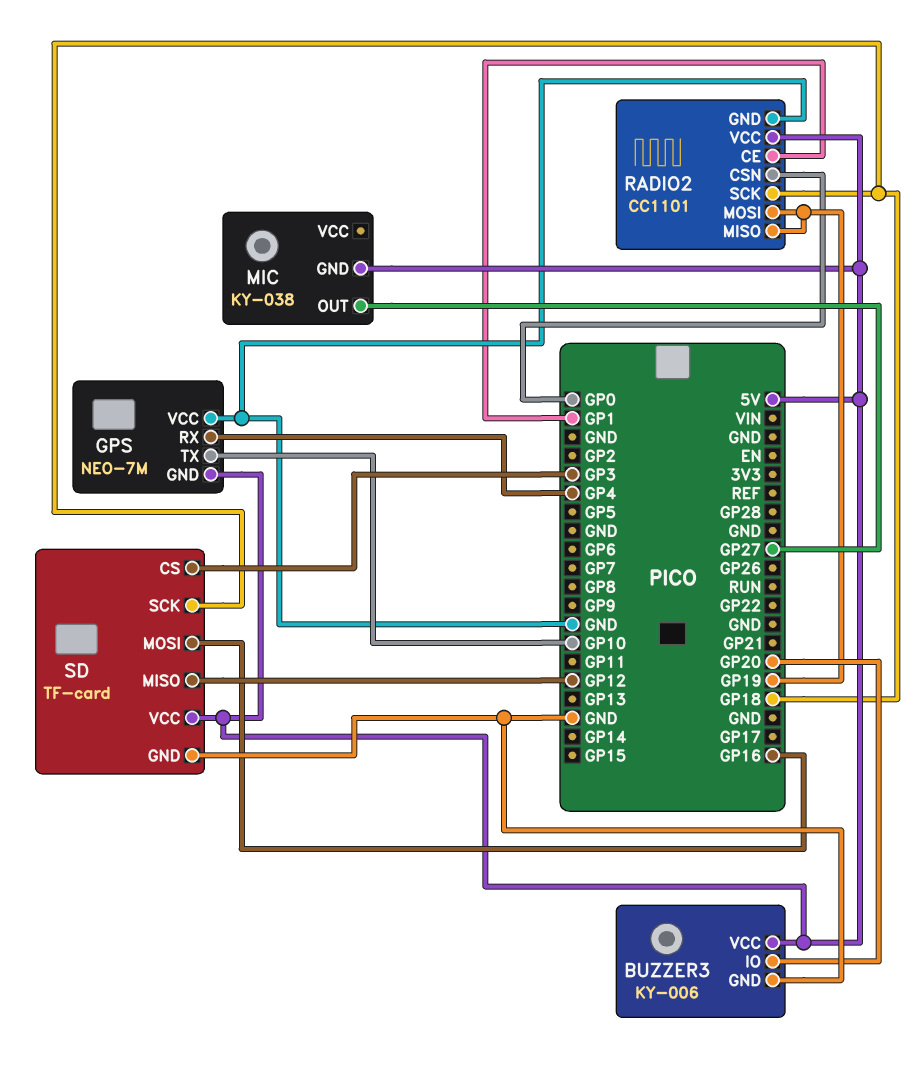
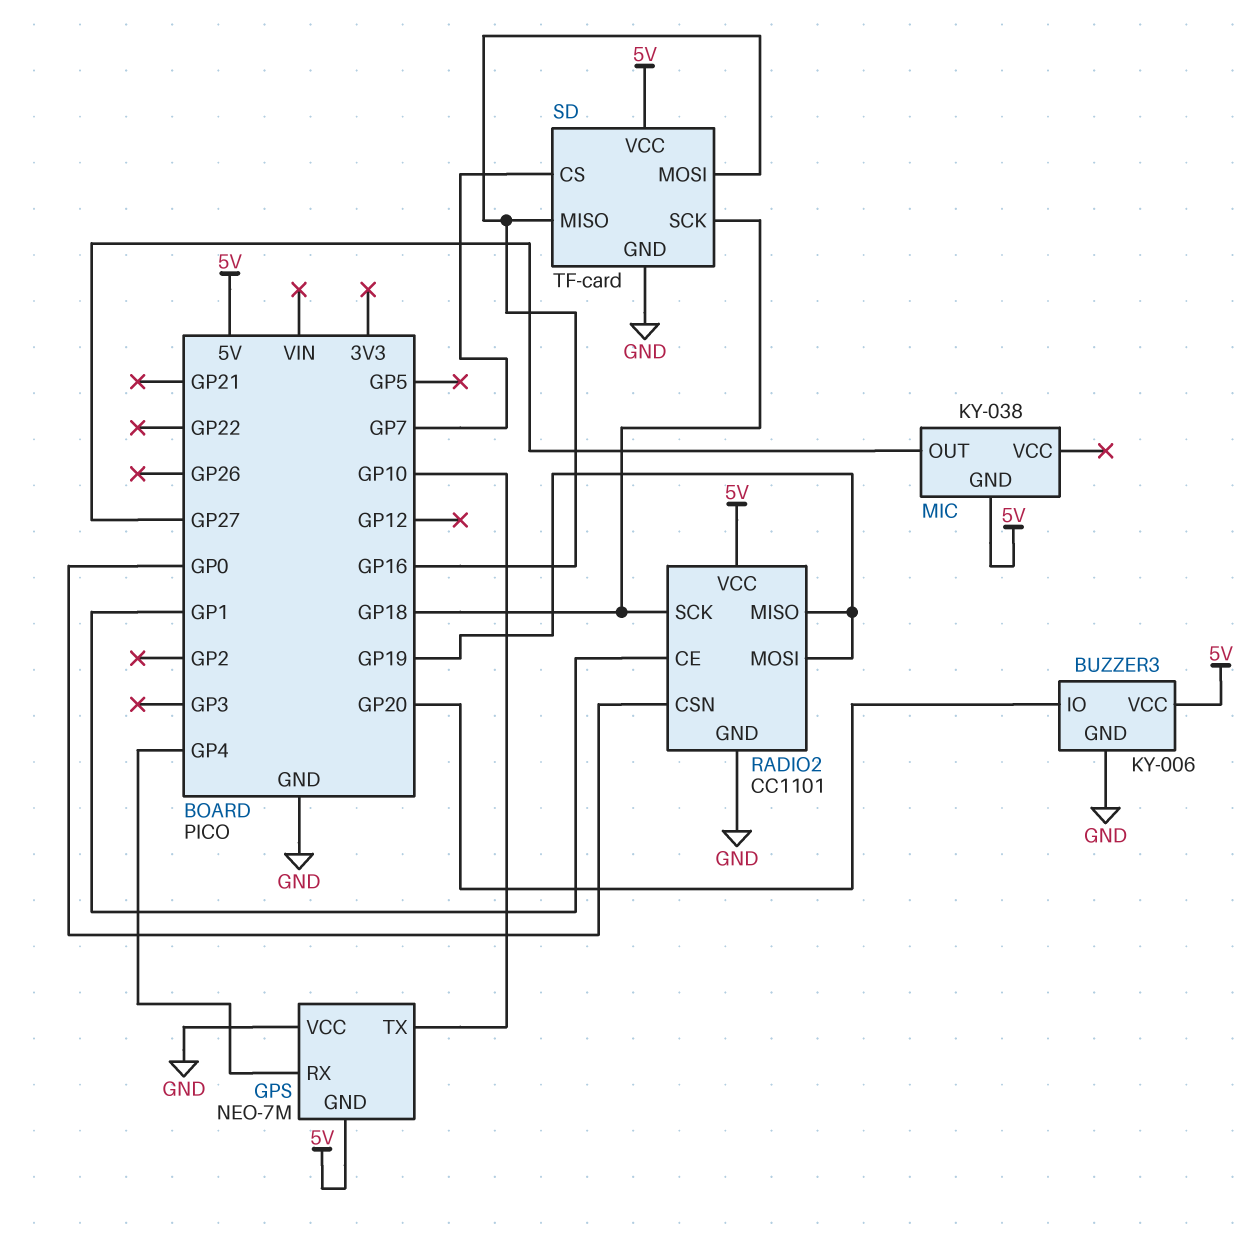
SD pin CS: GP3 -> GP7
SD pin MISO: GP12 -> GP16

